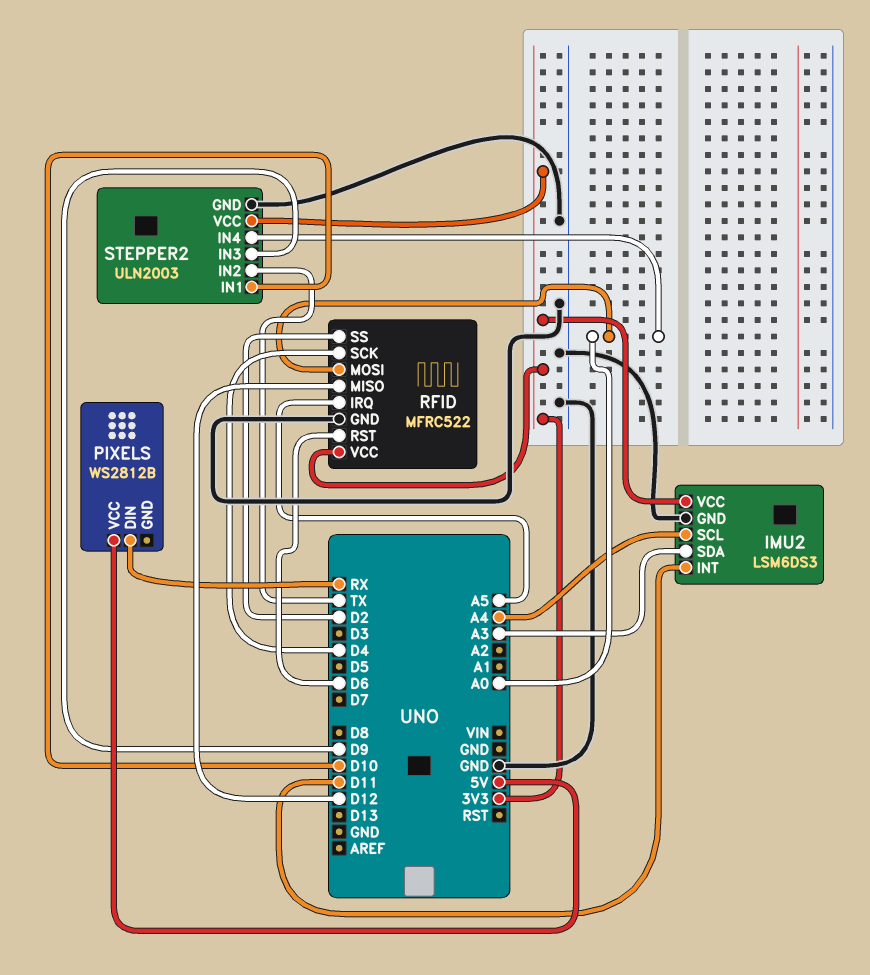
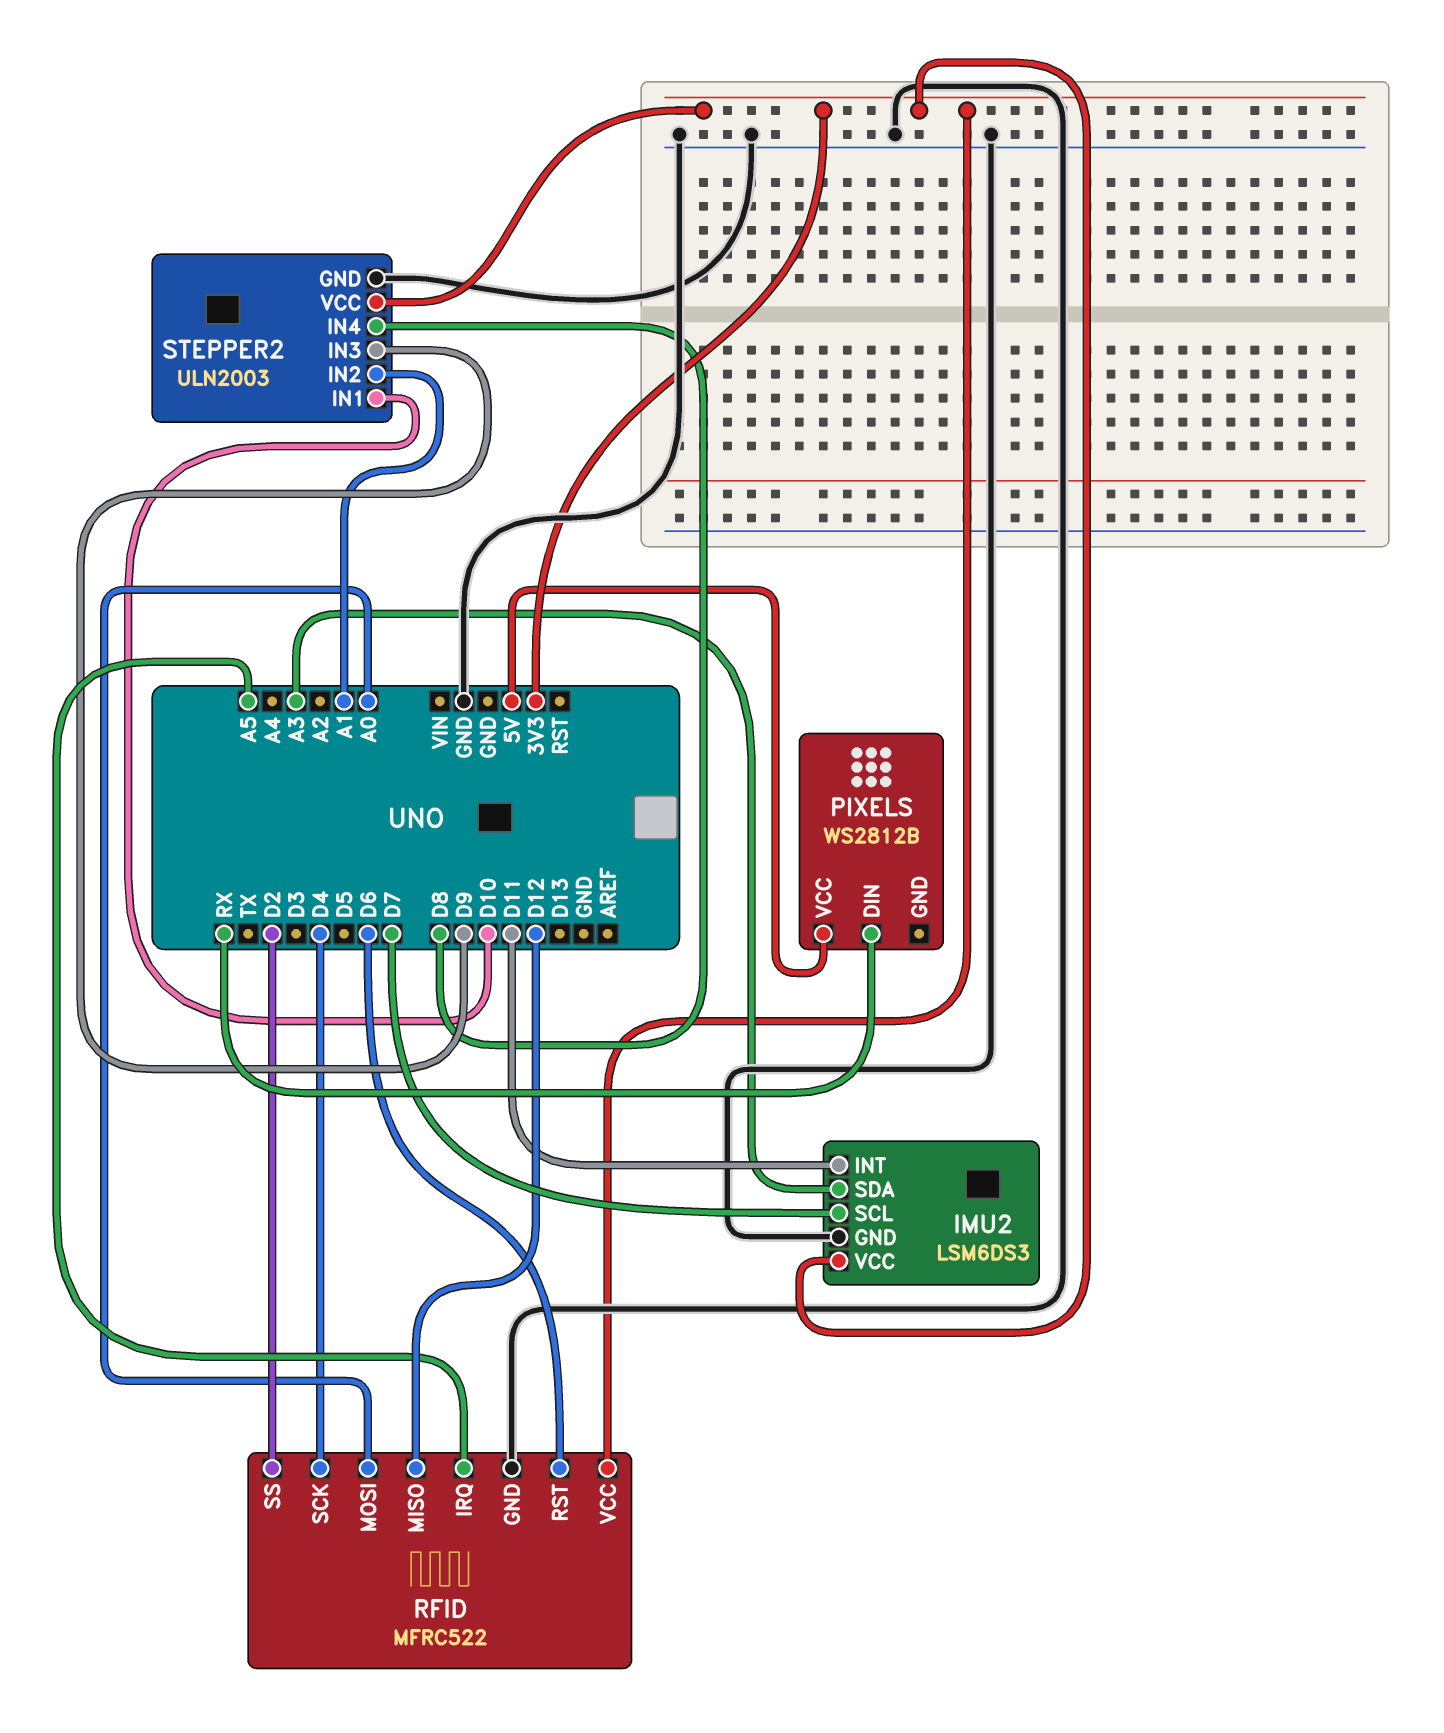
IMU2 pin SCL: A4 -> D7
STEPPER2 pin IN2: TX -> A1
STEPPER2 pin IN4: A0 -> D8

